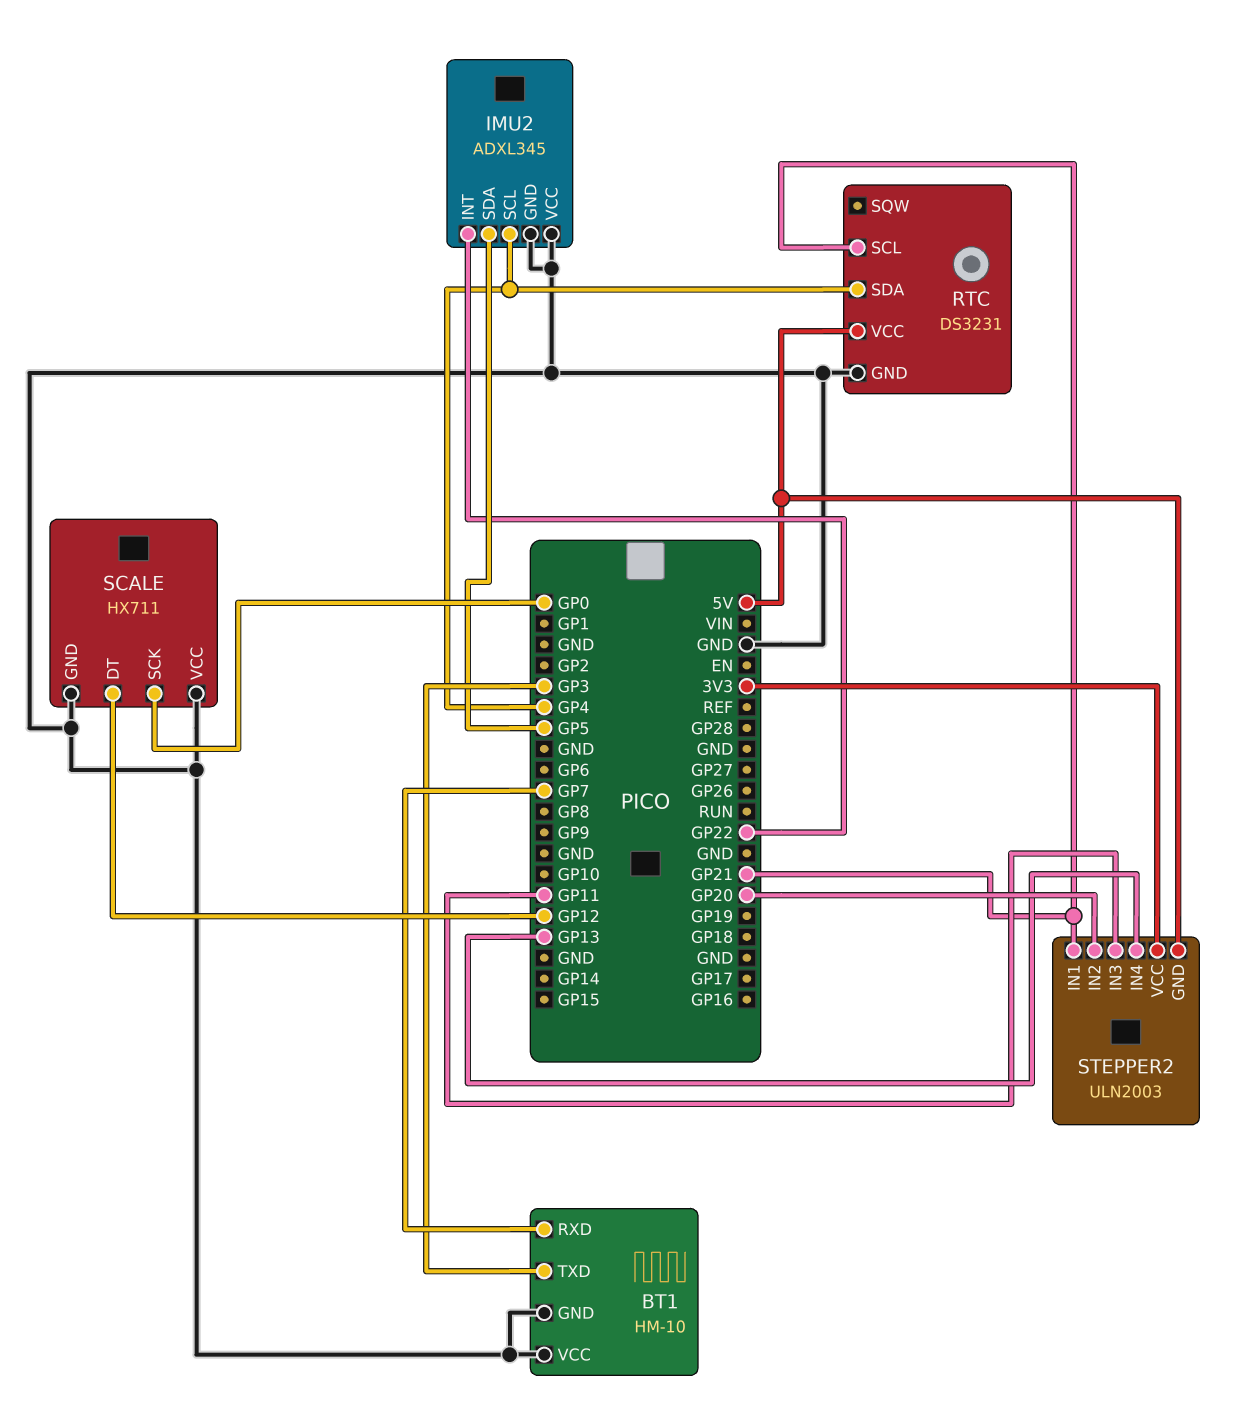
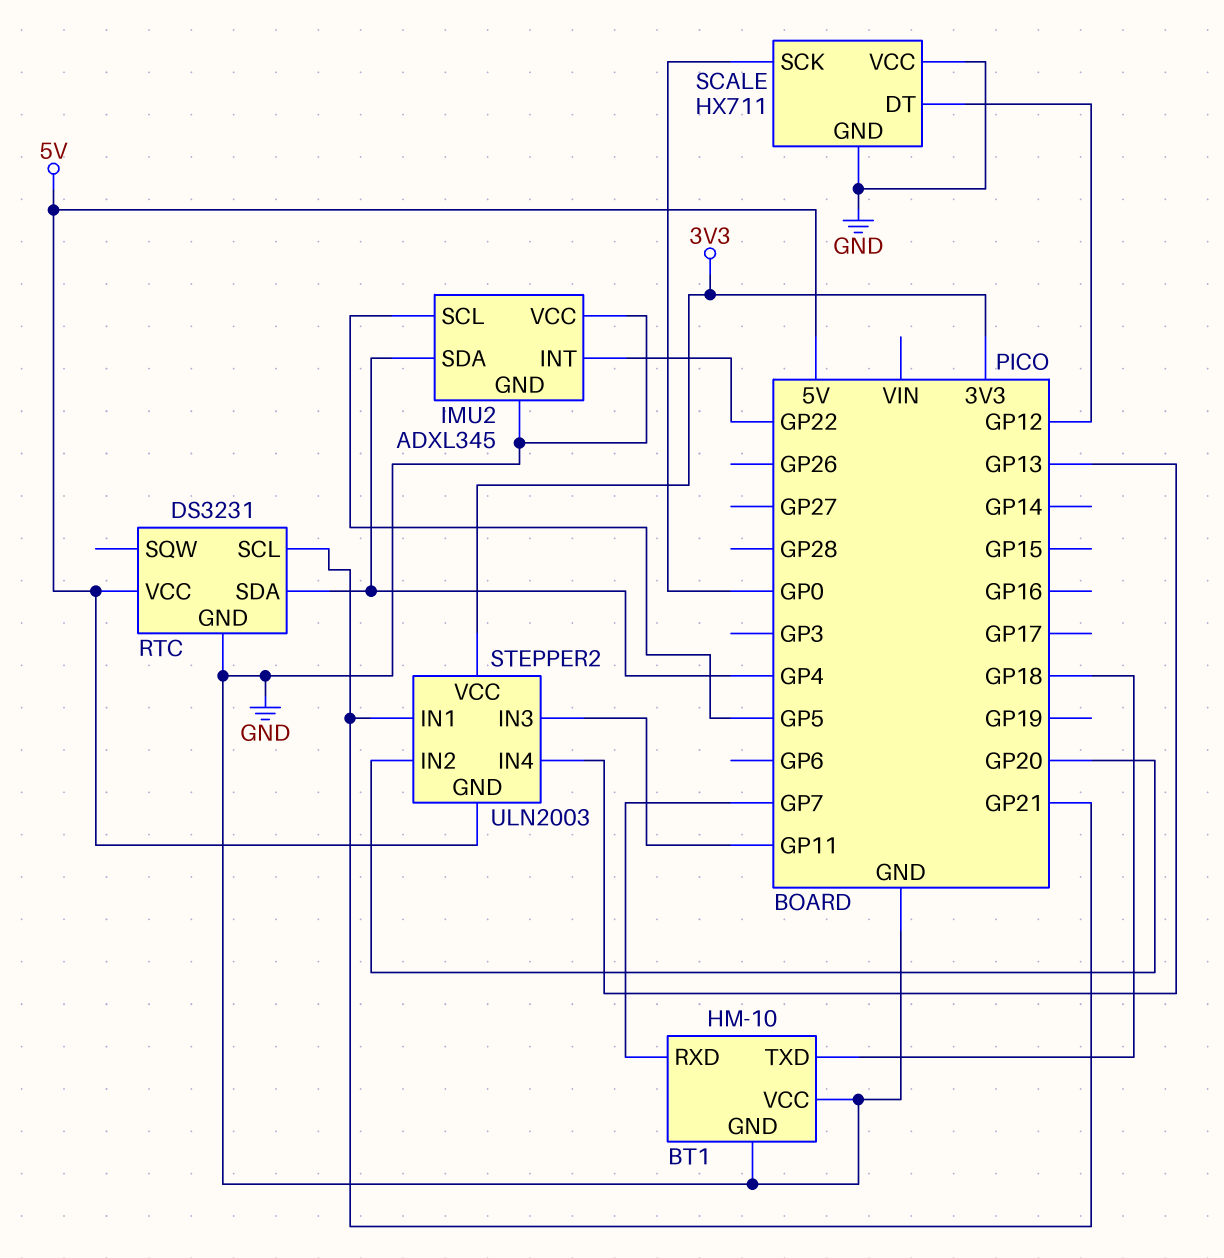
BT1 pin TXD: GP3 -> GP18
IMU2 pin SCL: GP4 -> GP5
IMU2 pin SDA: GP5 -> GP4

